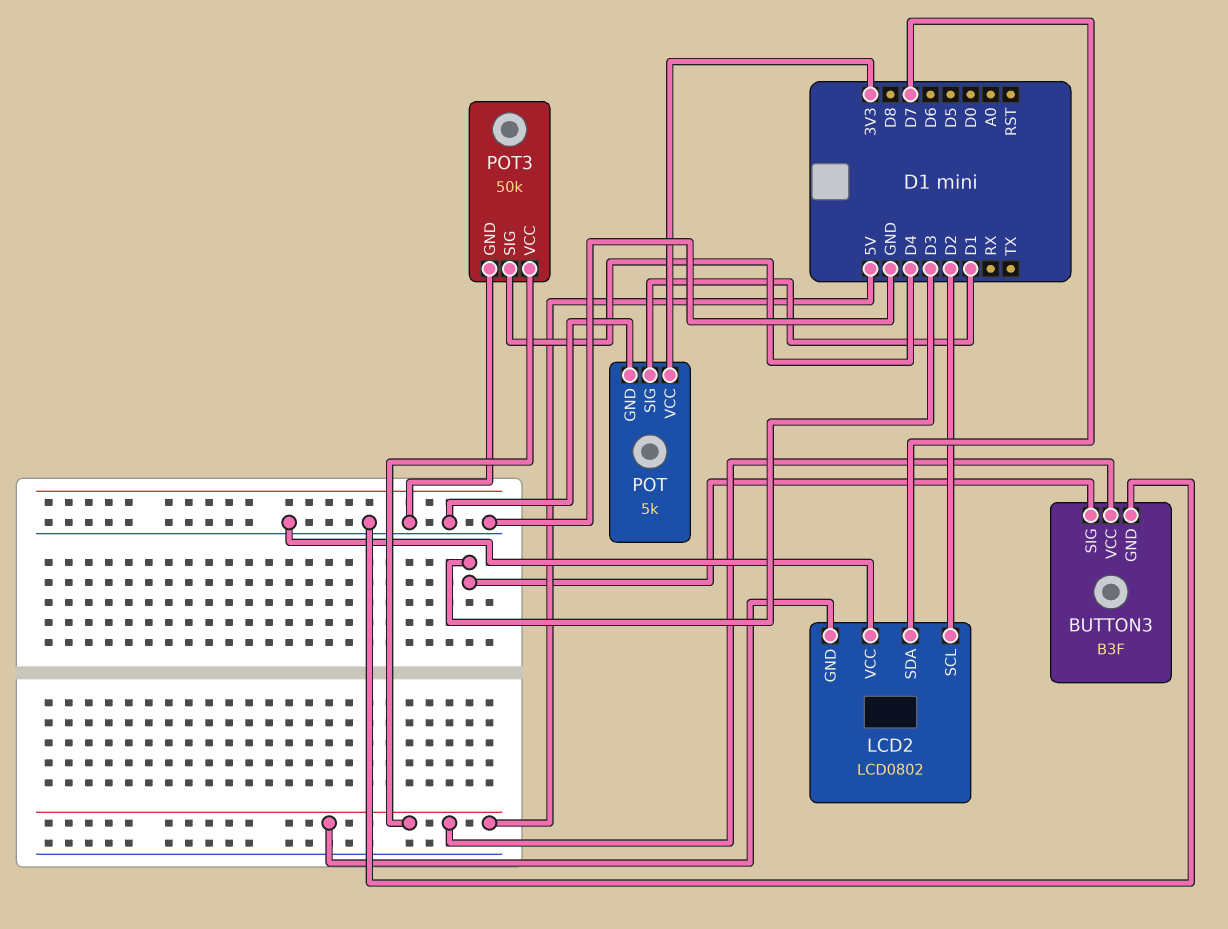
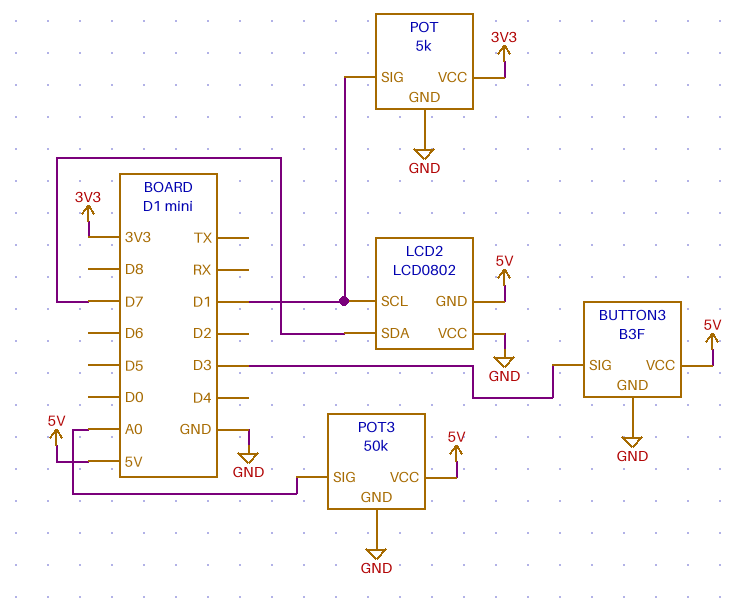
LCD2 pin SCL: D2 -> D1
POT3 pin SIG: D4 -> A0

